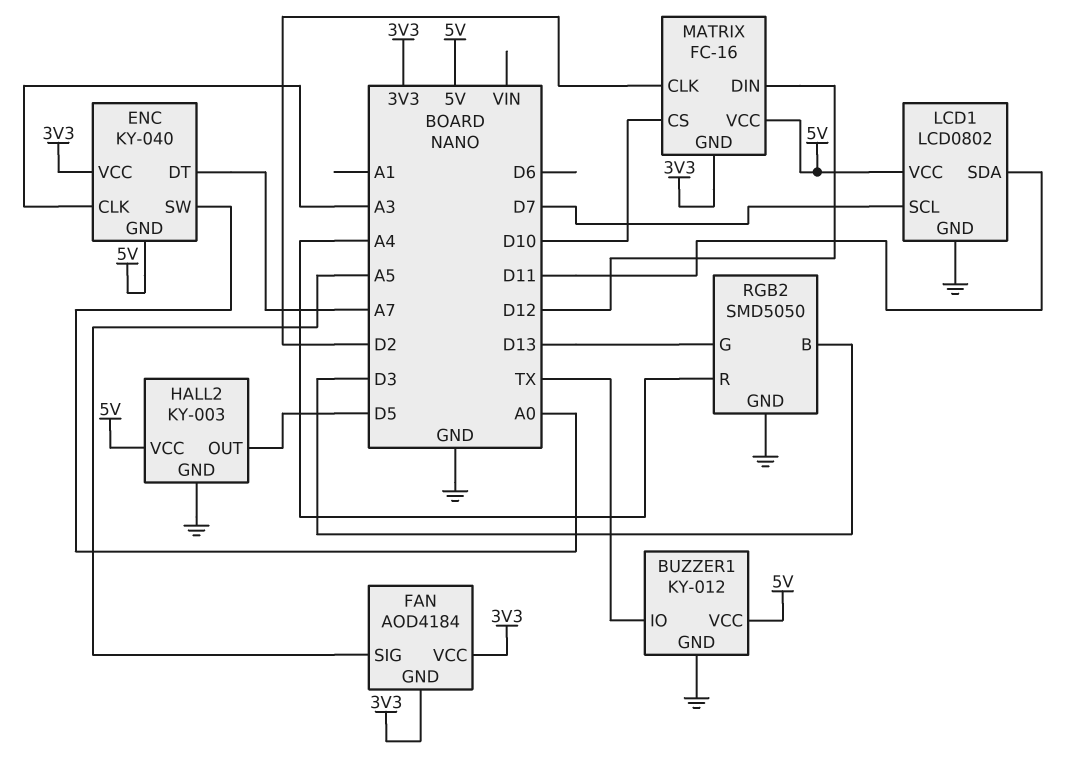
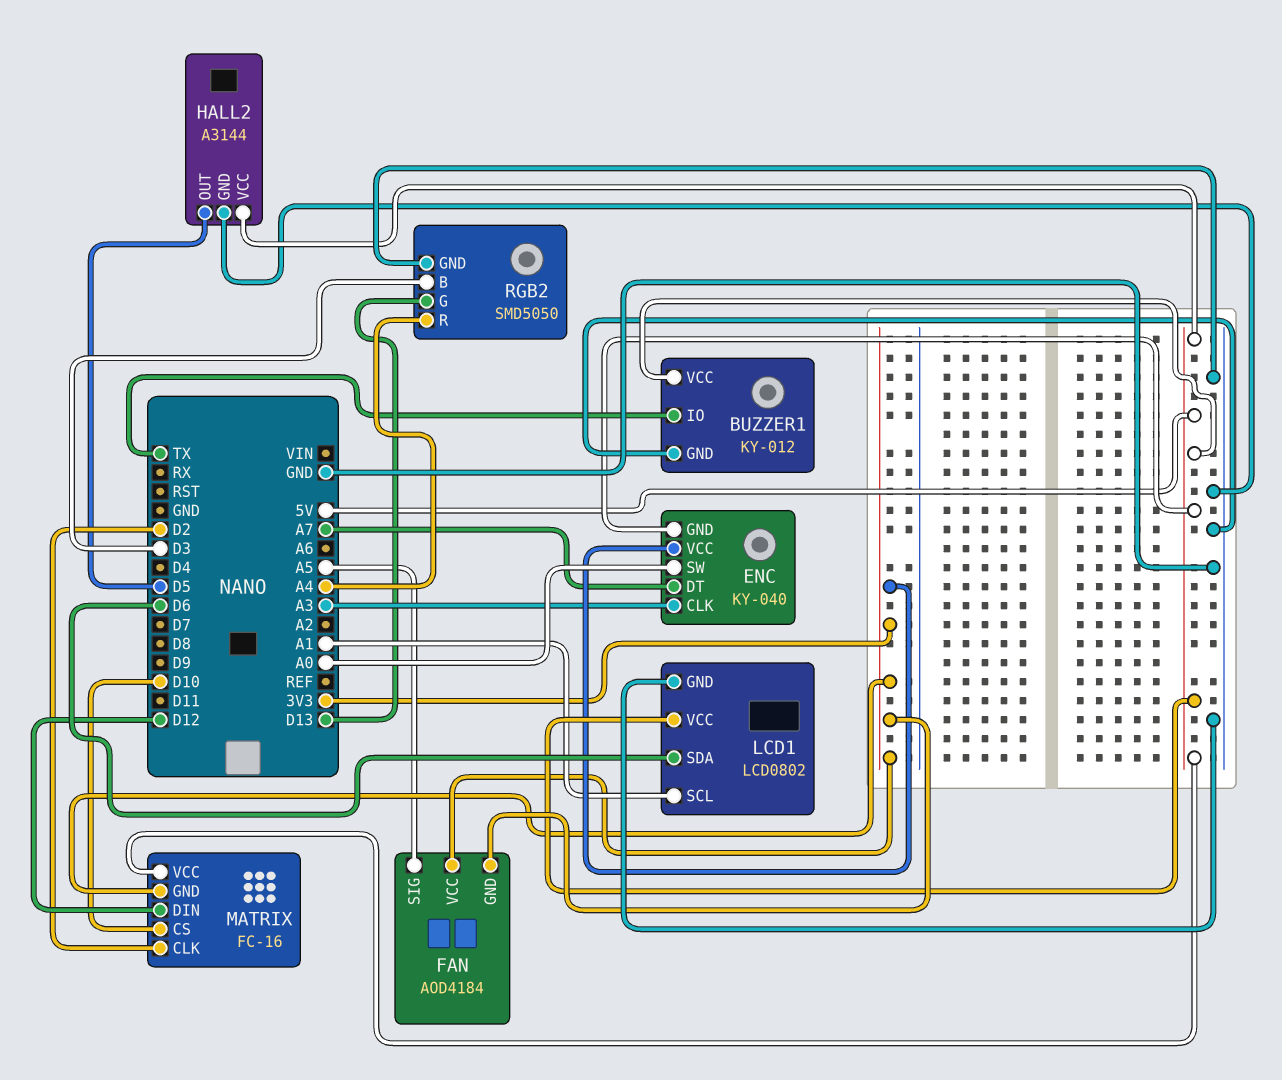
HALL2: KY-003 -> A3144
LCD1 pin SCL: D7 -> A1
LCD1 pin SDA: D11 -> D6

